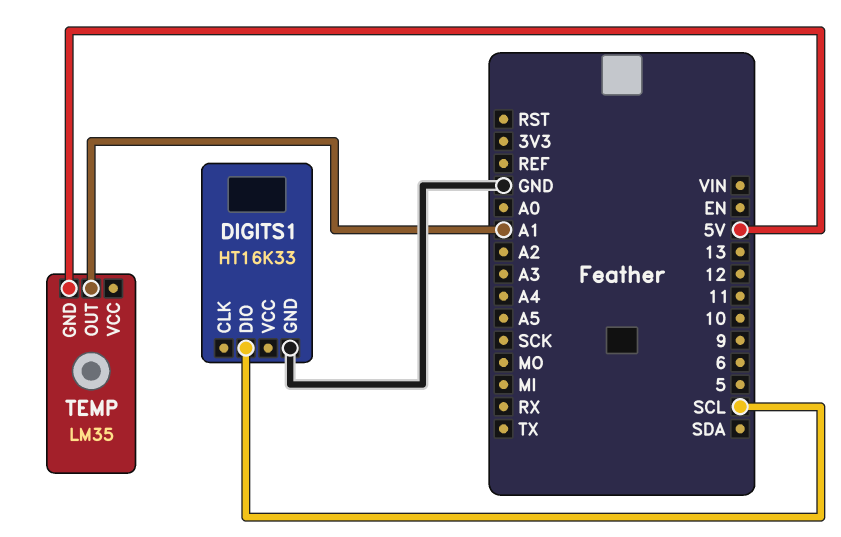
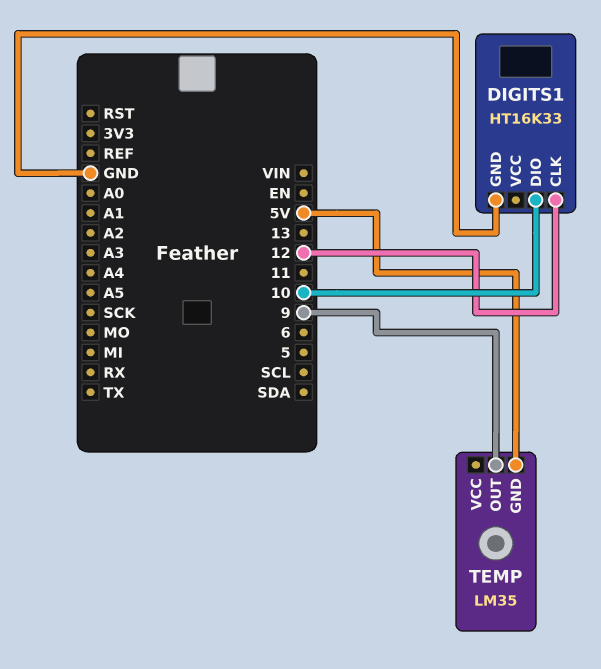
DIGITS1 pin CLK: none -> 12
DIGITS1 pin DIO: SCL -> 10
TEMP pin OUT: A1 -> 9

